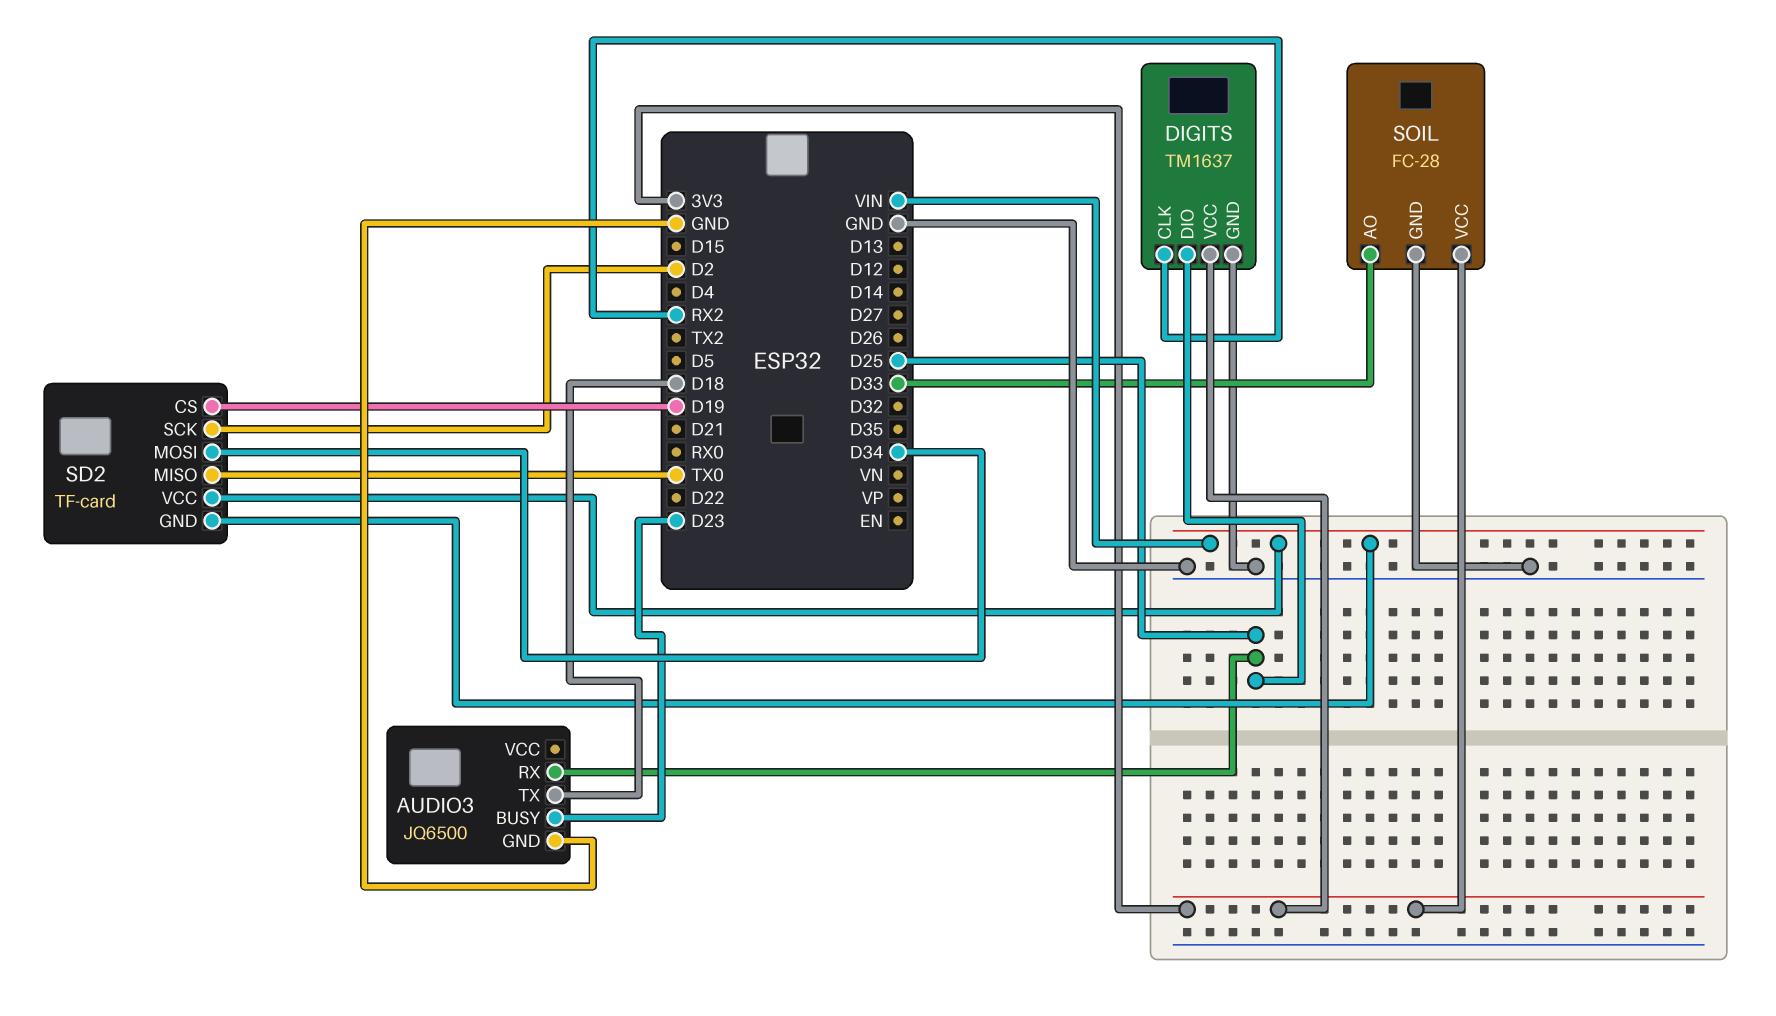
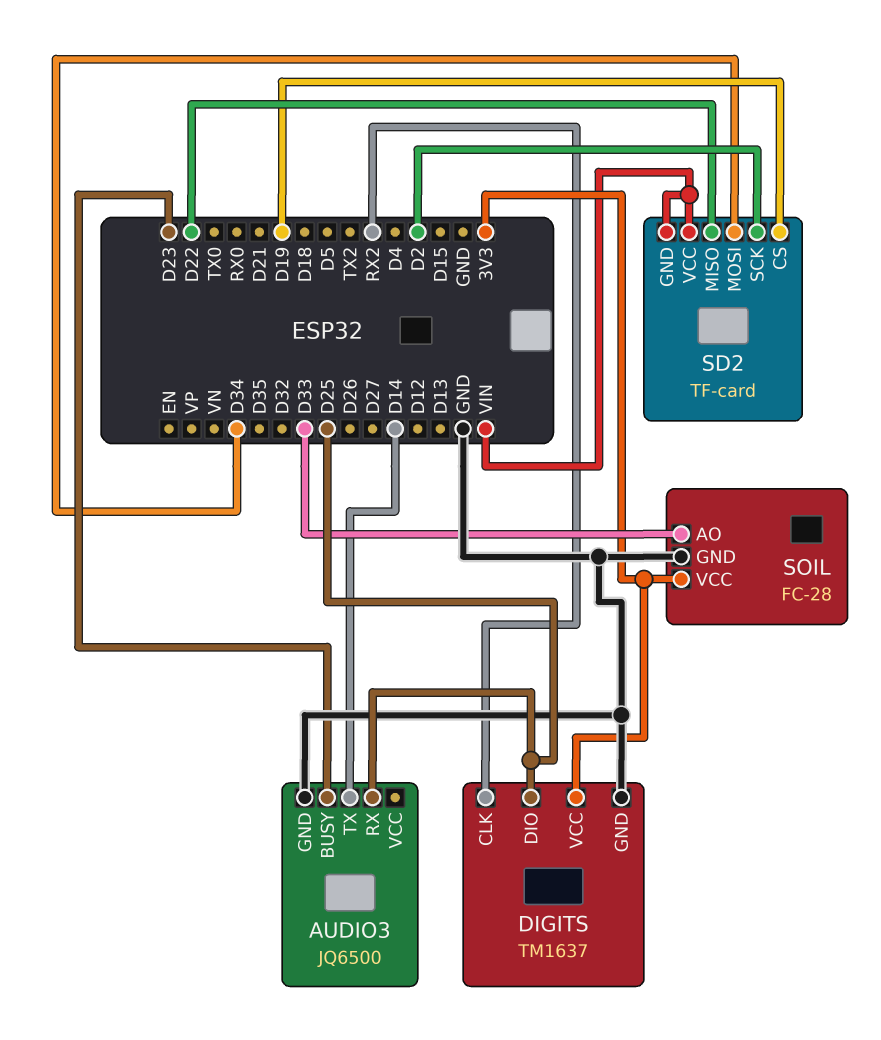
AUDIO3 pin TX: D18 -> D14
SD2 pin MISO: TX0 -> D22

